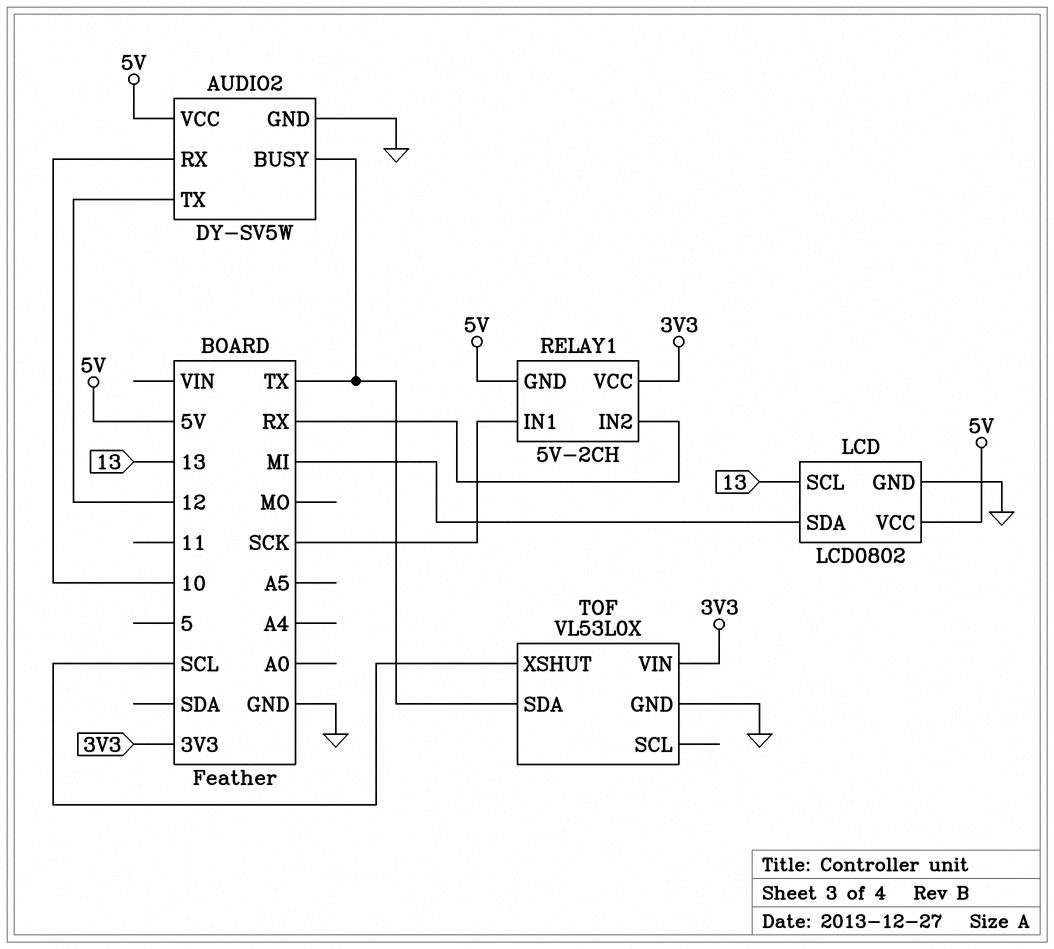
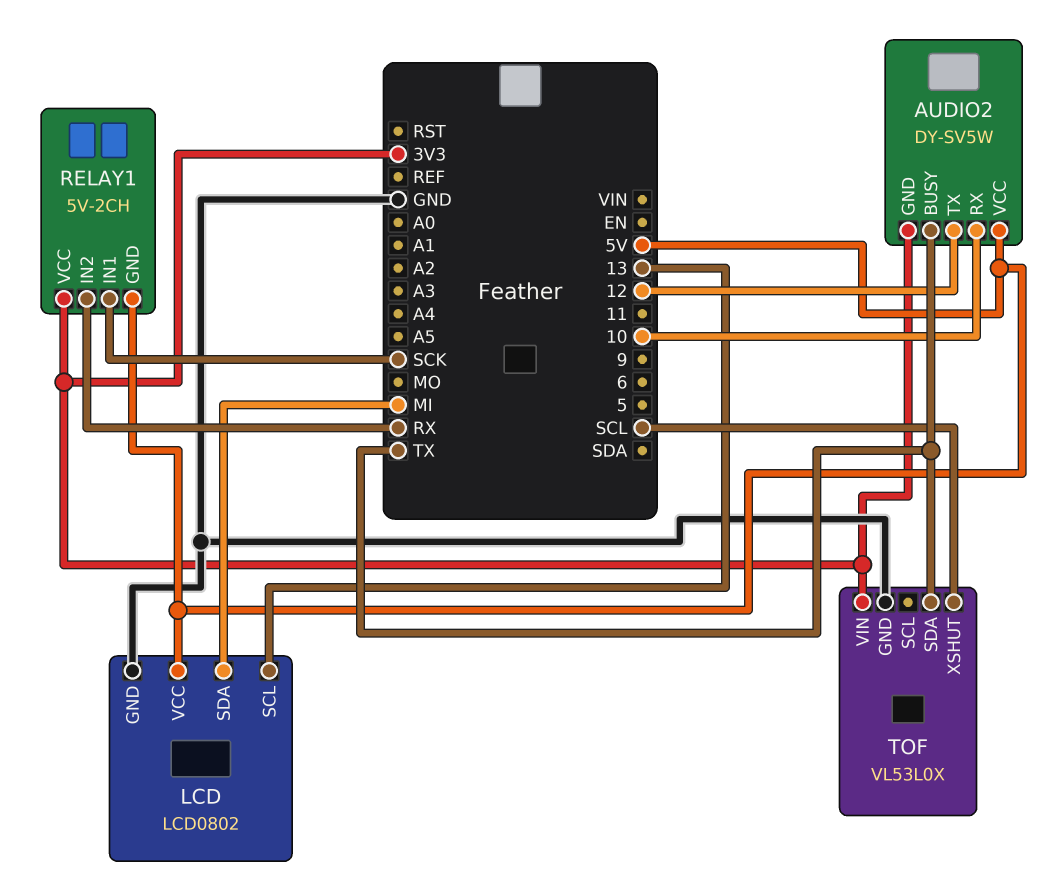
AUDIO2 pin GND: GND -> 3V3

